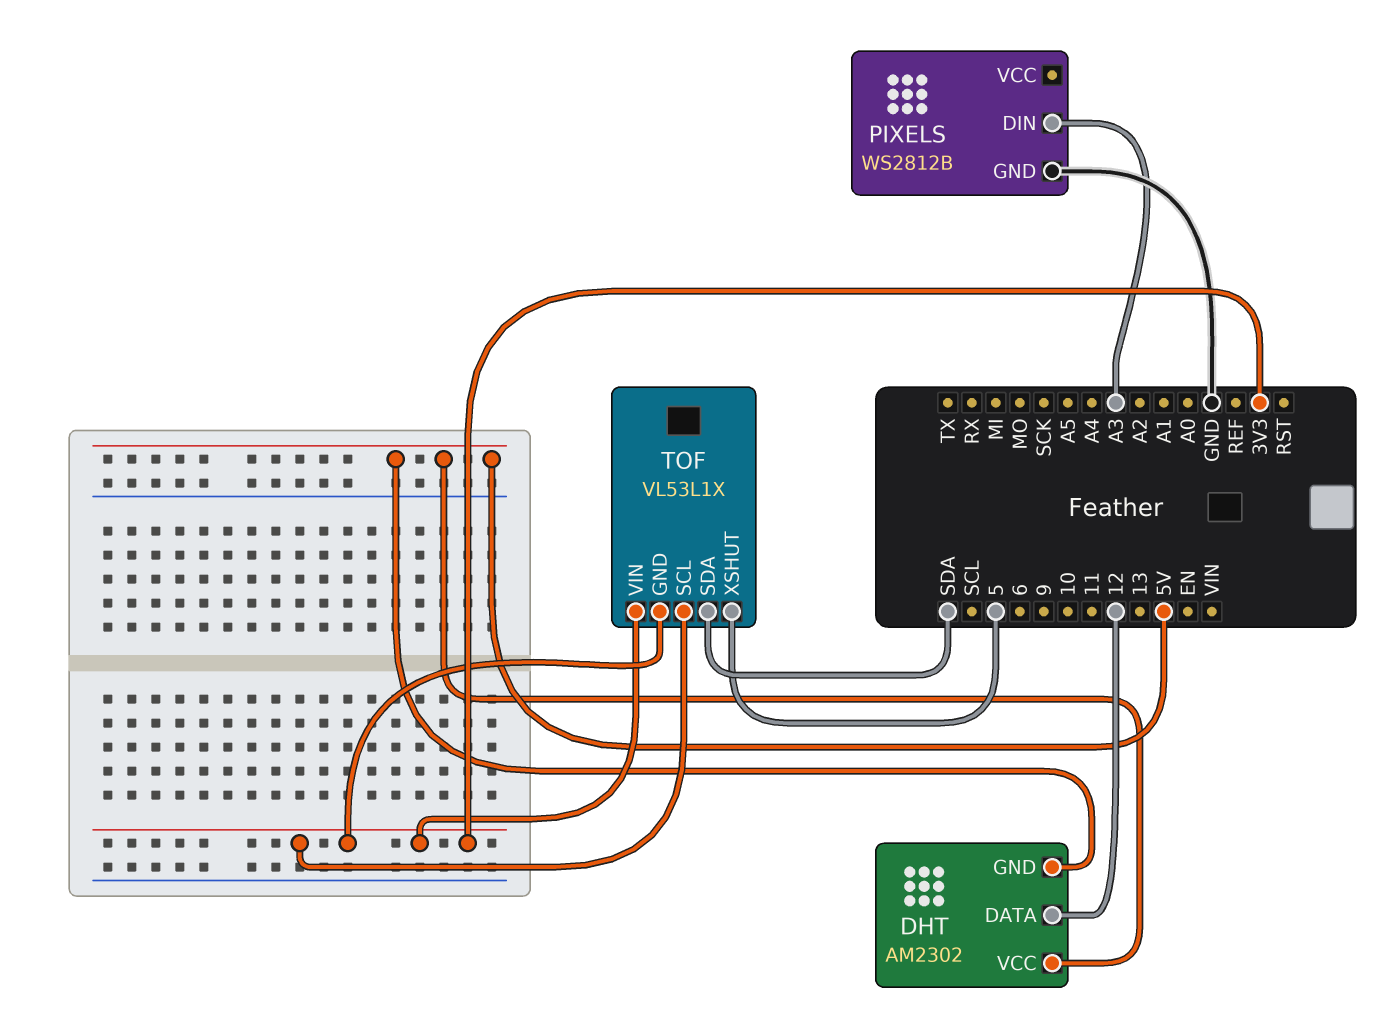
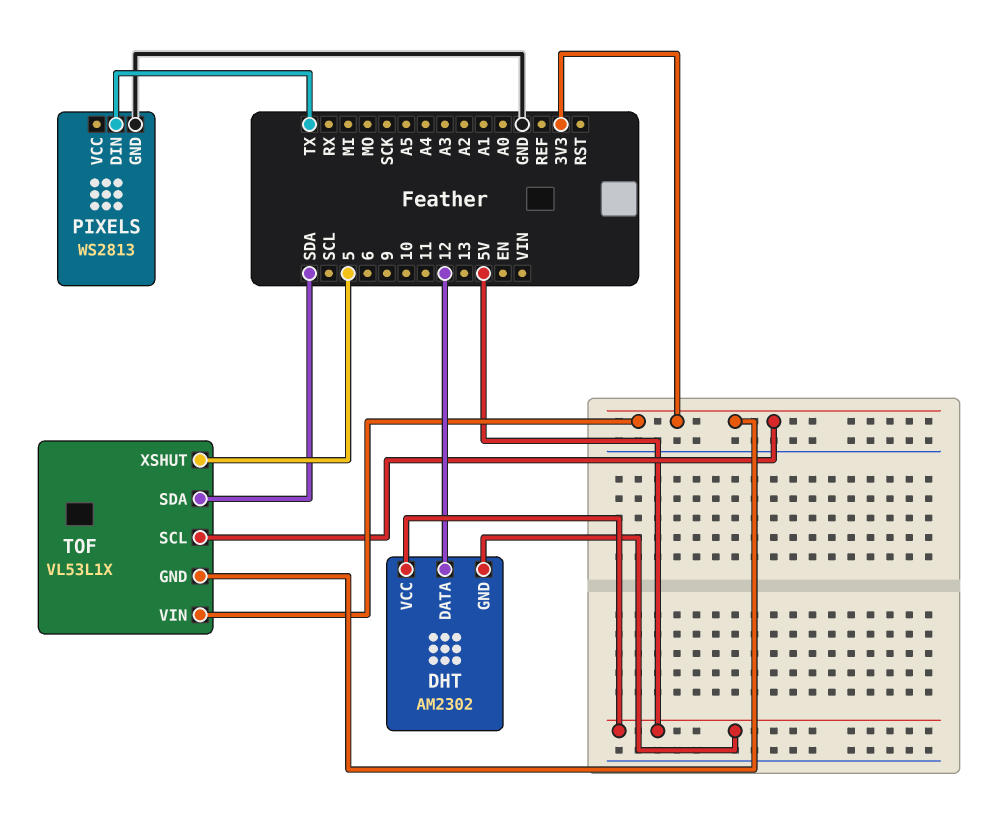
PIXELS: WS2812B -> WS2813
PIXELS pin DIN: A3 -> TX

